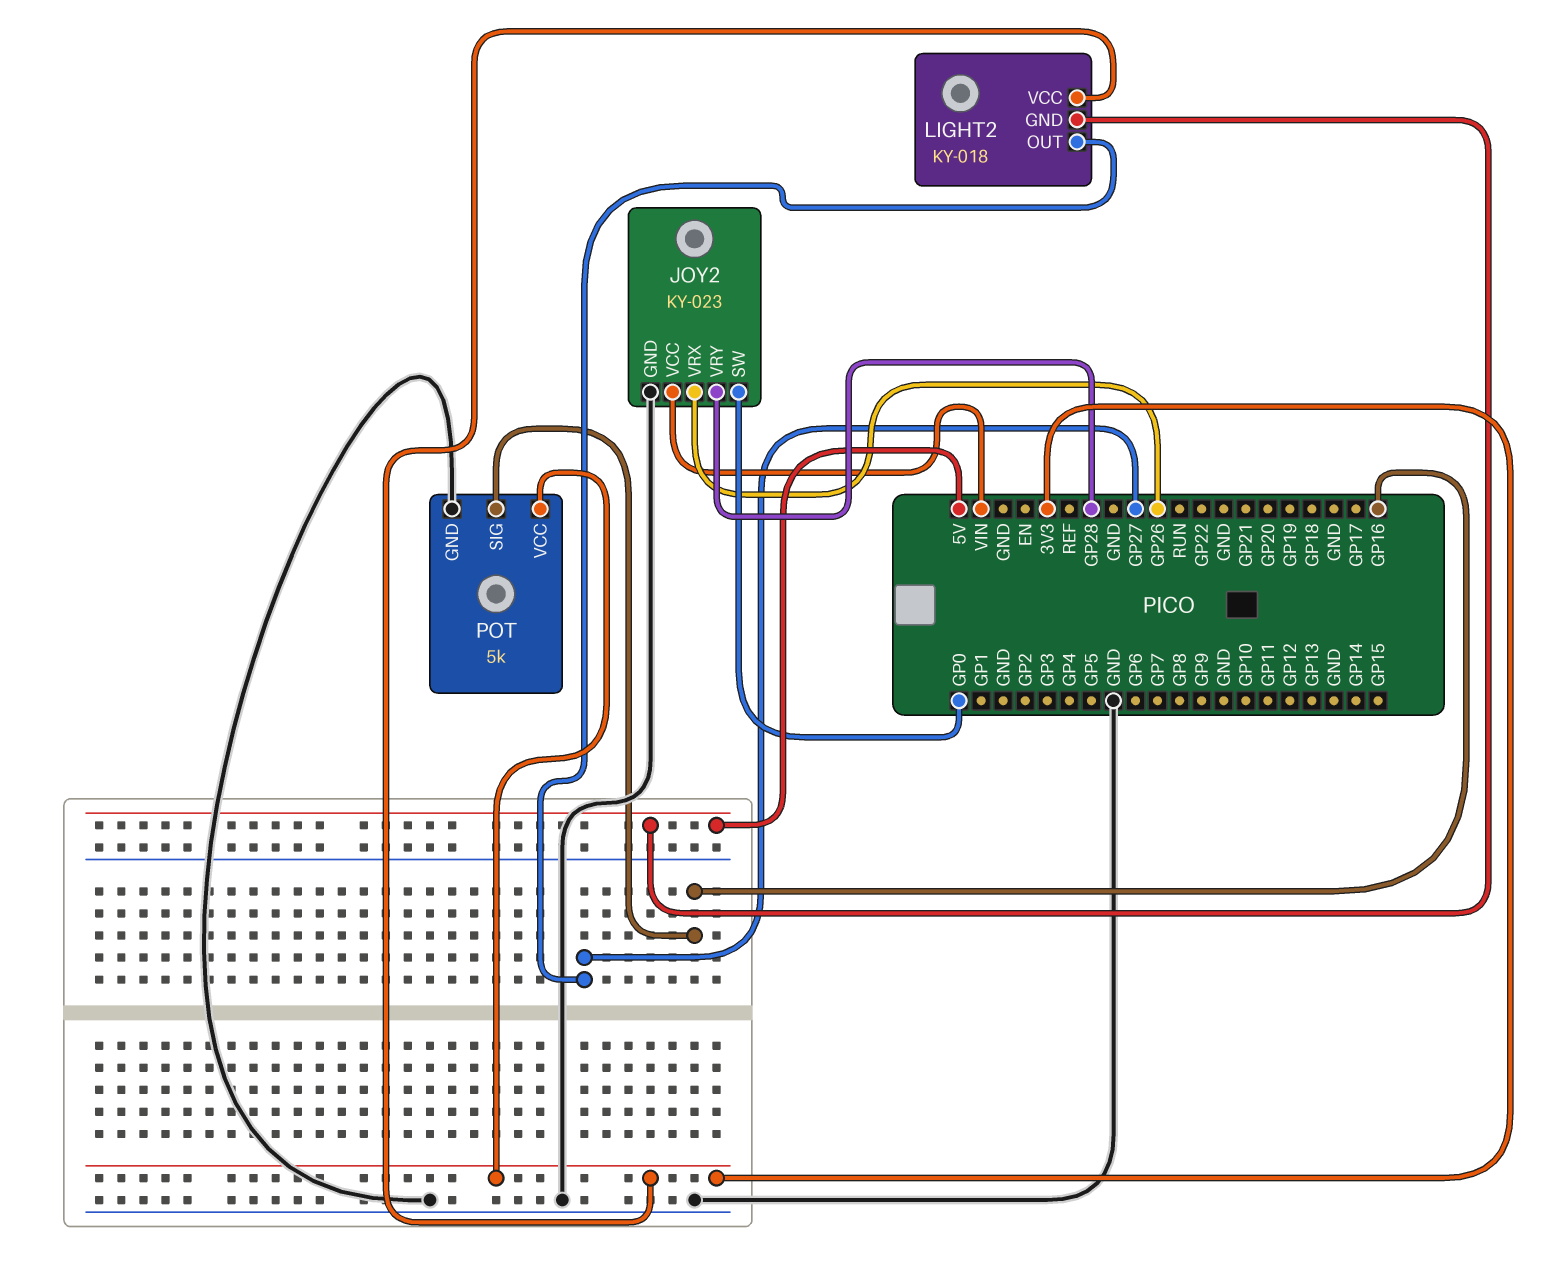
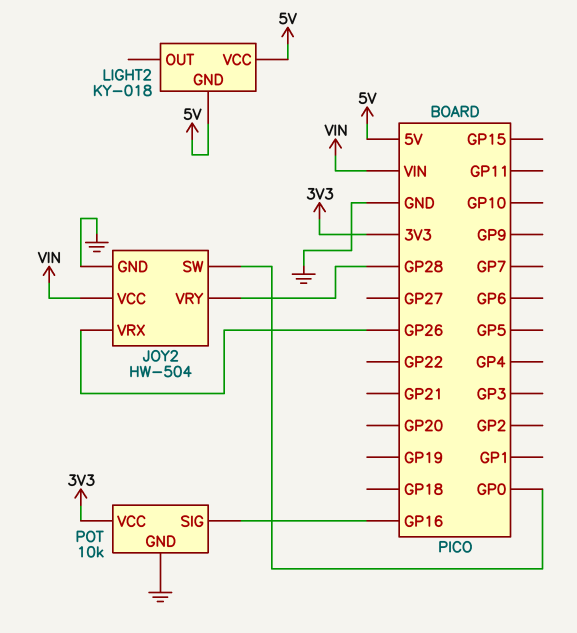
JOY2: KY-023 -> HW-504
LIGHT2 pin OUT: GP27 -> none
LIGHT2 pin VCC: 3V3 -> 5V
POT: 5k -> 10k

